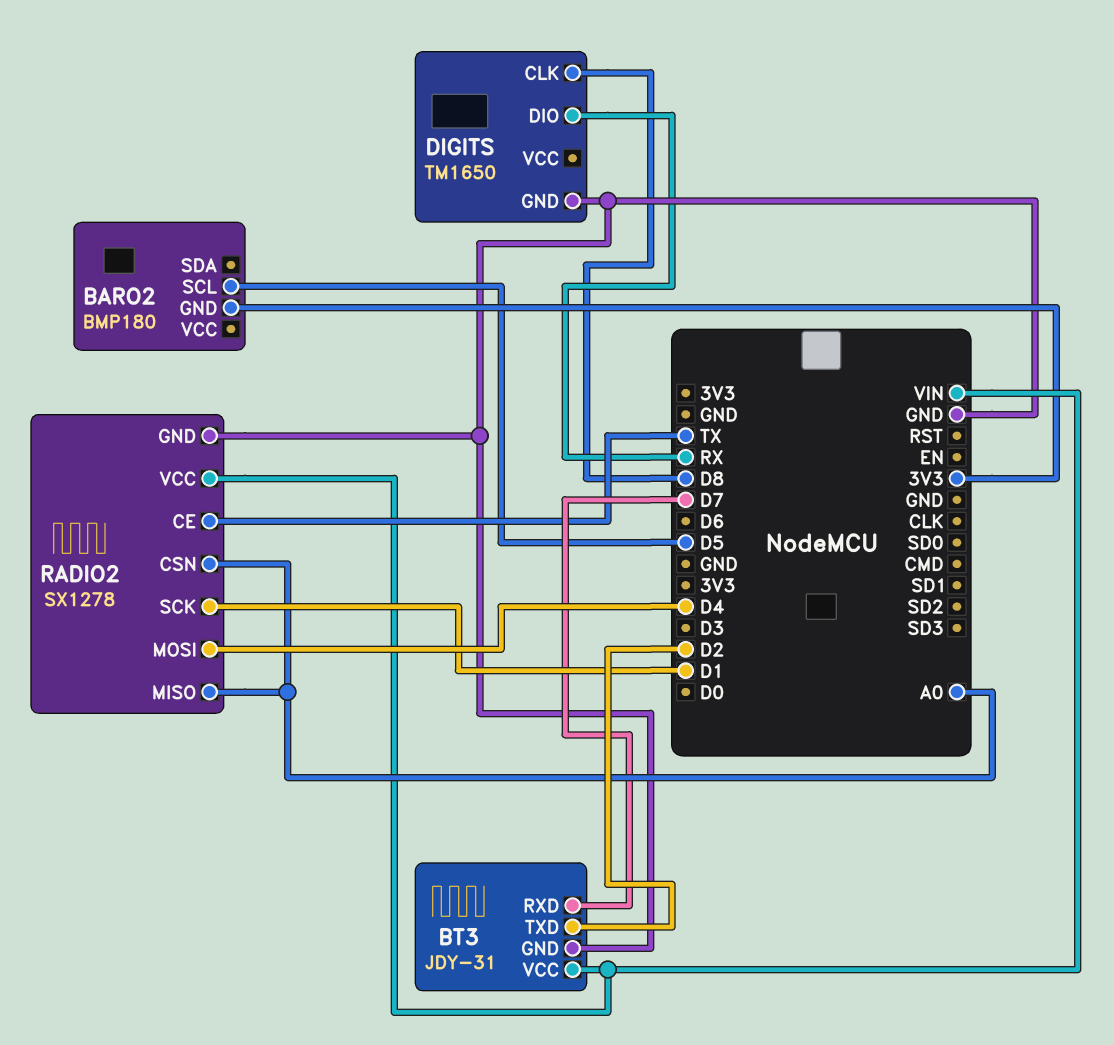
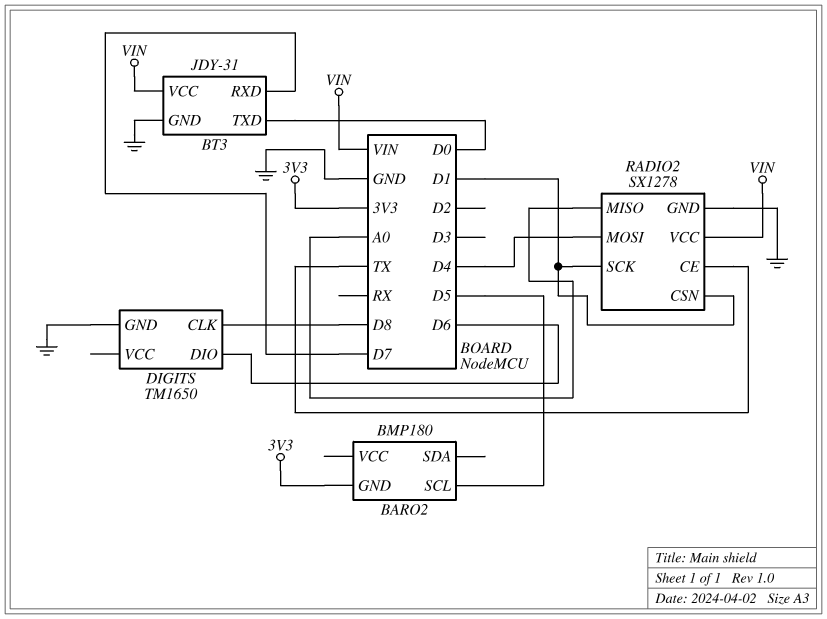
BT3 pin TXD: D2 -> D0
DIGITS pin DIO: RX -> D6
RADIO2 pin CSN: A0 -> D1

